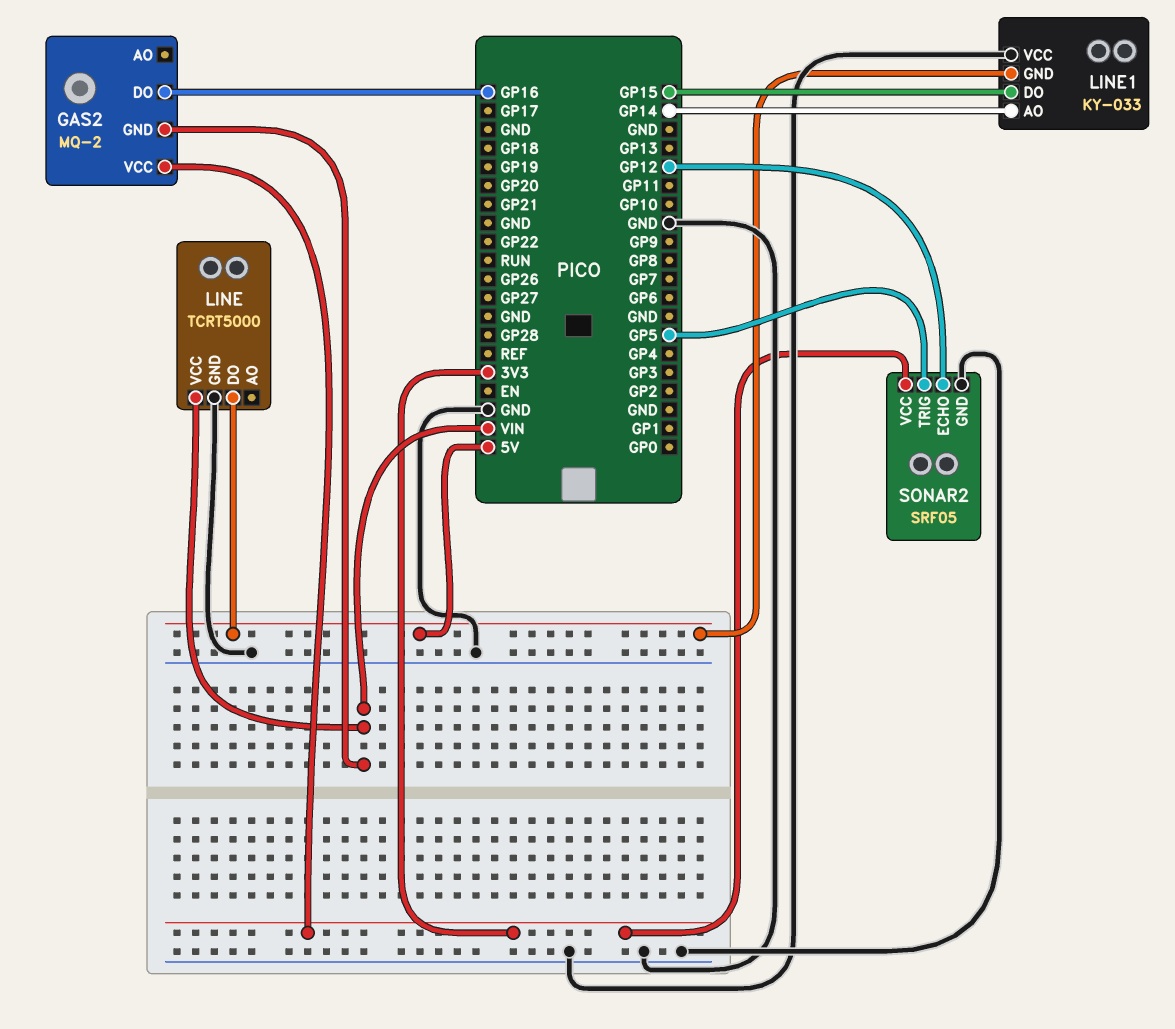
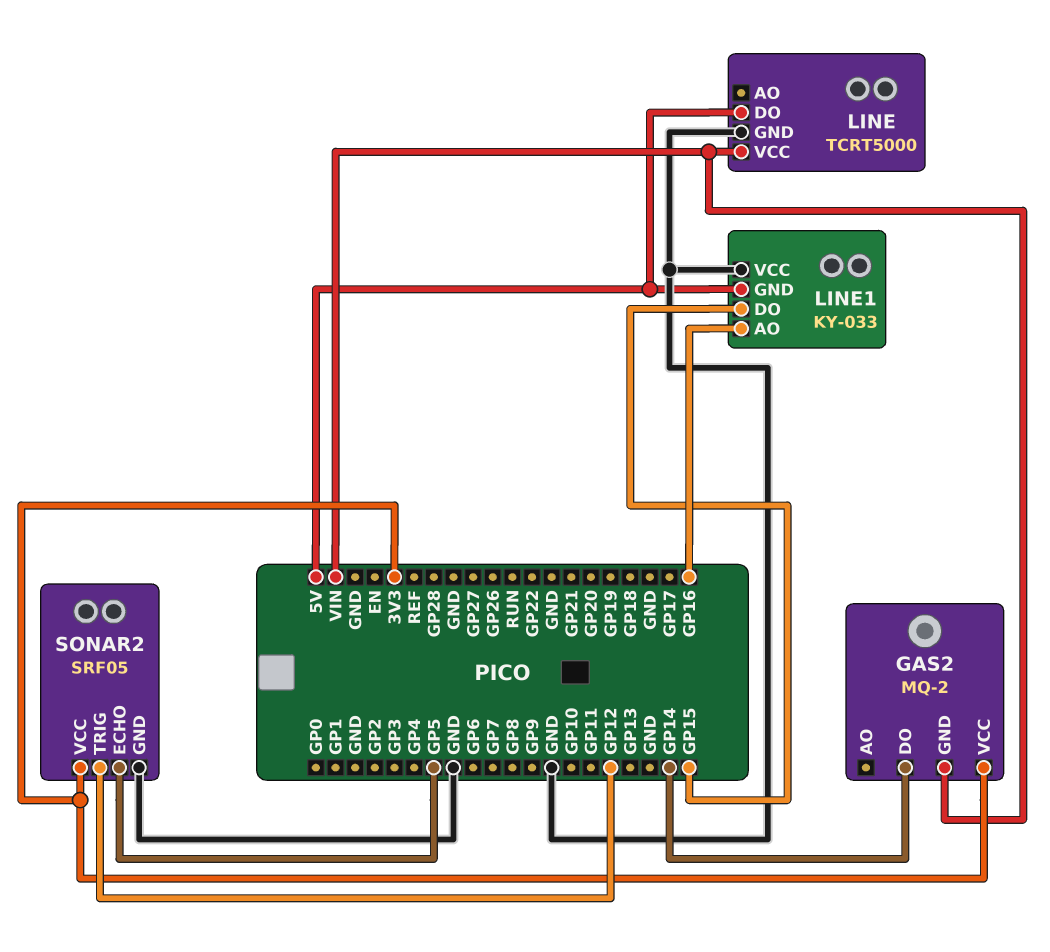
GAS2 pin DO: GP16 -> GP14
LINE1 pin AO: GP14 -> GP16
SONAR2 pin ECHO: GP12 -> GP5
SONAR2 pin TRIG: GP5 -> GP12

